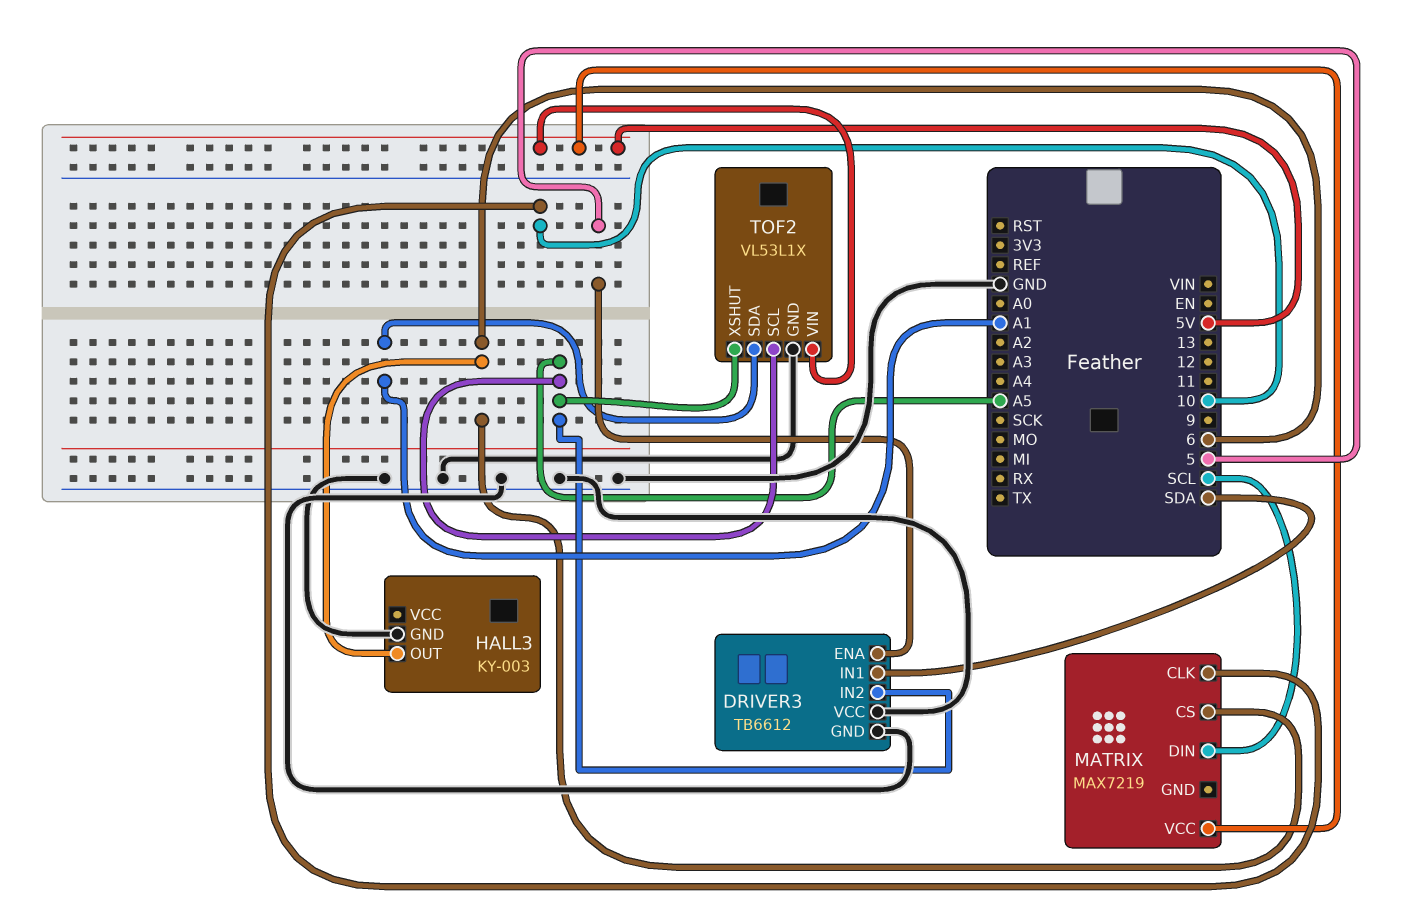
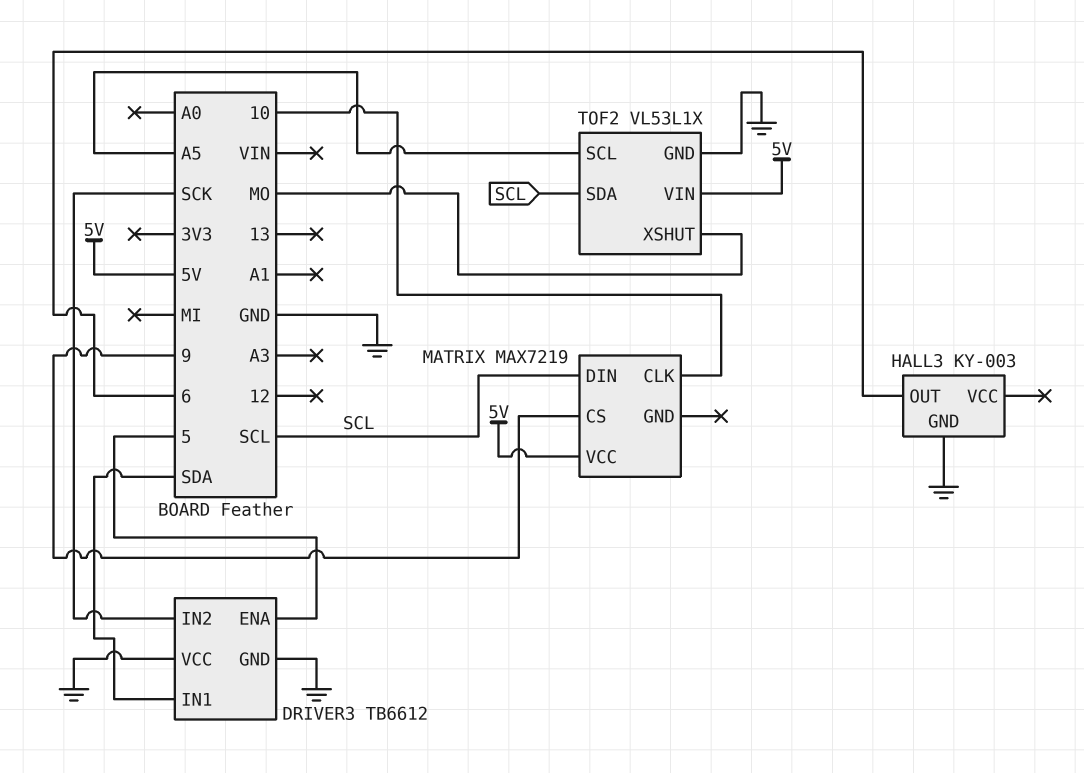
DRIVER3 pin IN2: A5 -> SCK
MATRIX pin CS: 6 -> 9
TOF2 pin SDA: A1 -> SCL
TOF2 pin XSHUT: A5 -> MO

